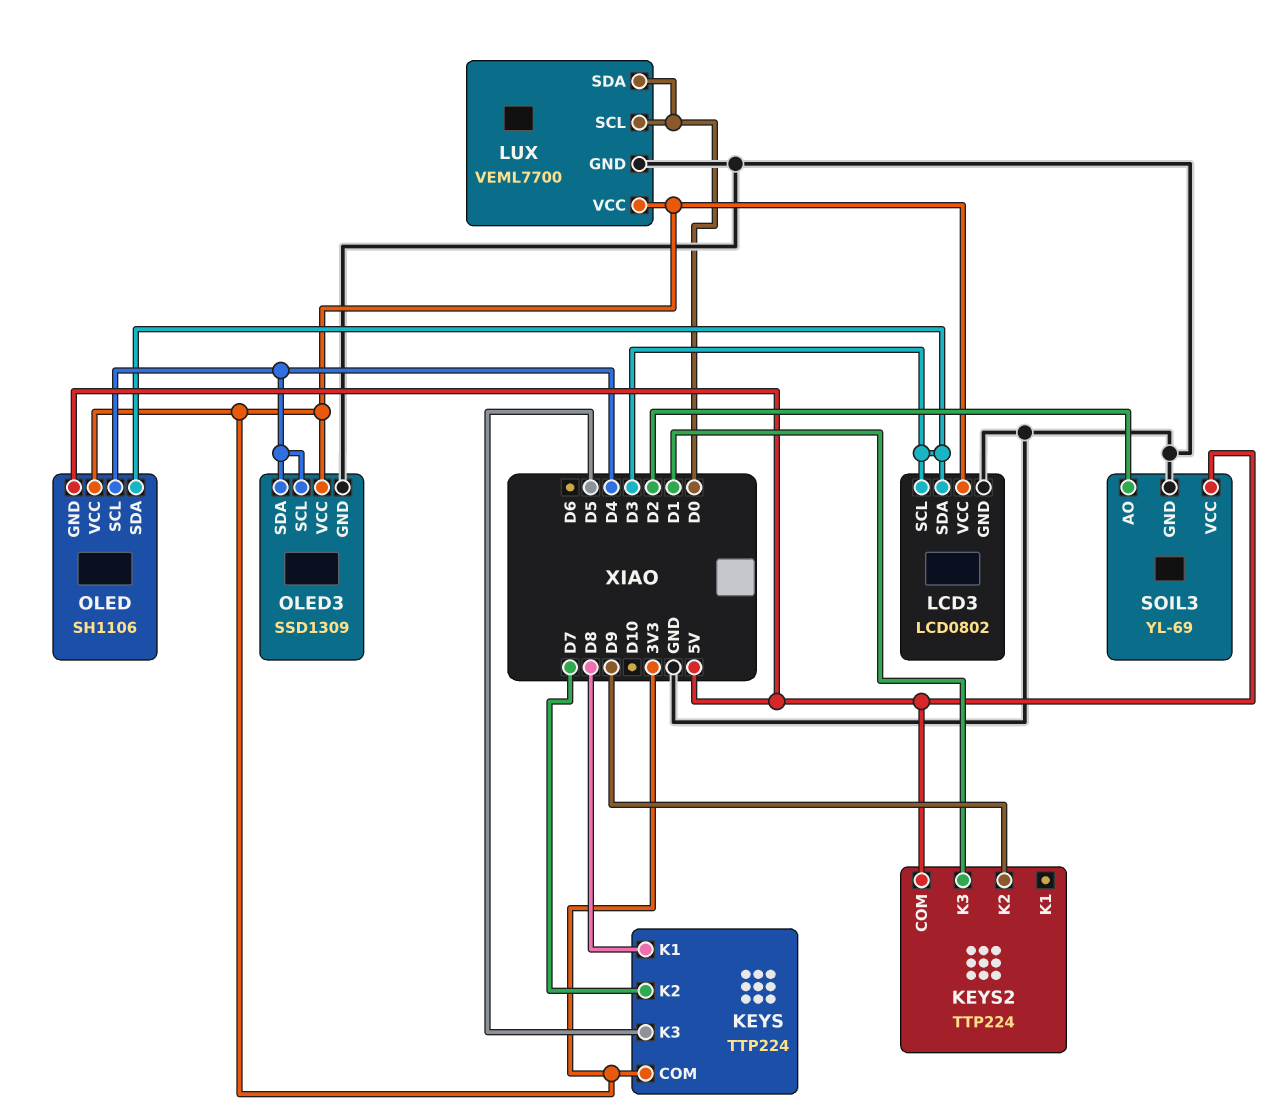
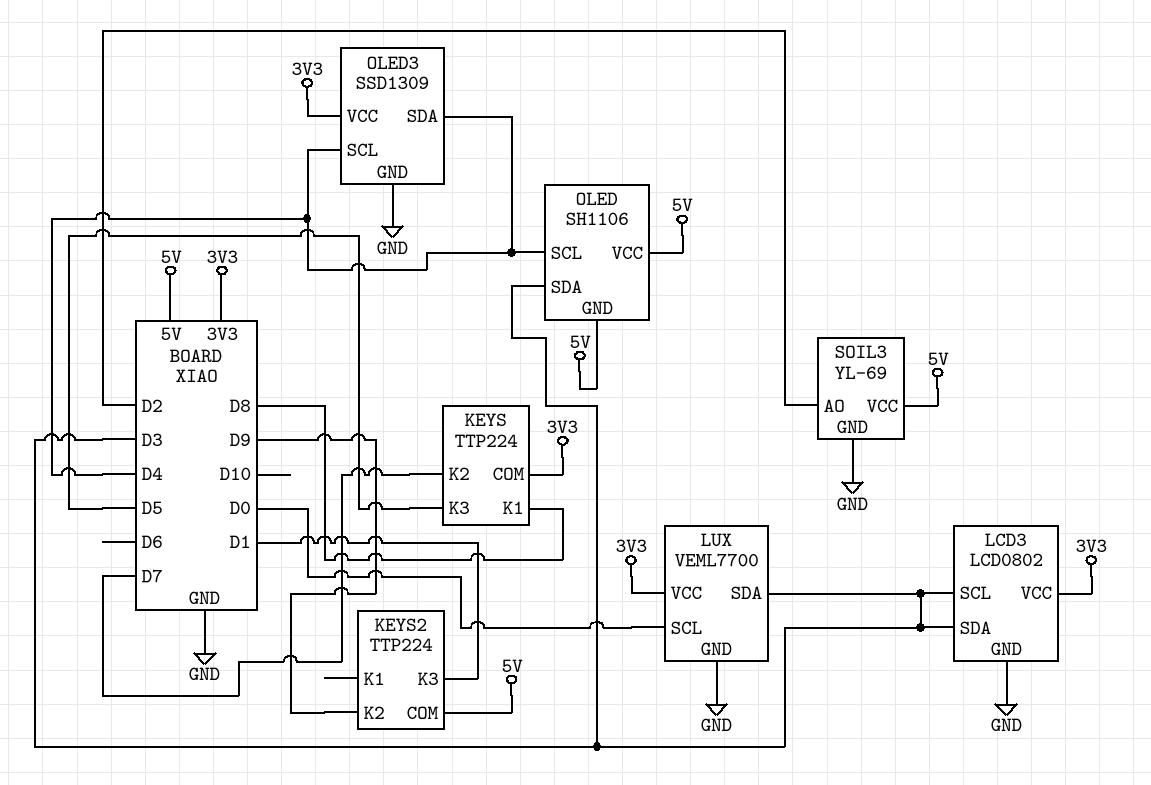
LUX pin SDA: D0 -> D3
OLED pin VCC: 3V3 -> 5V

